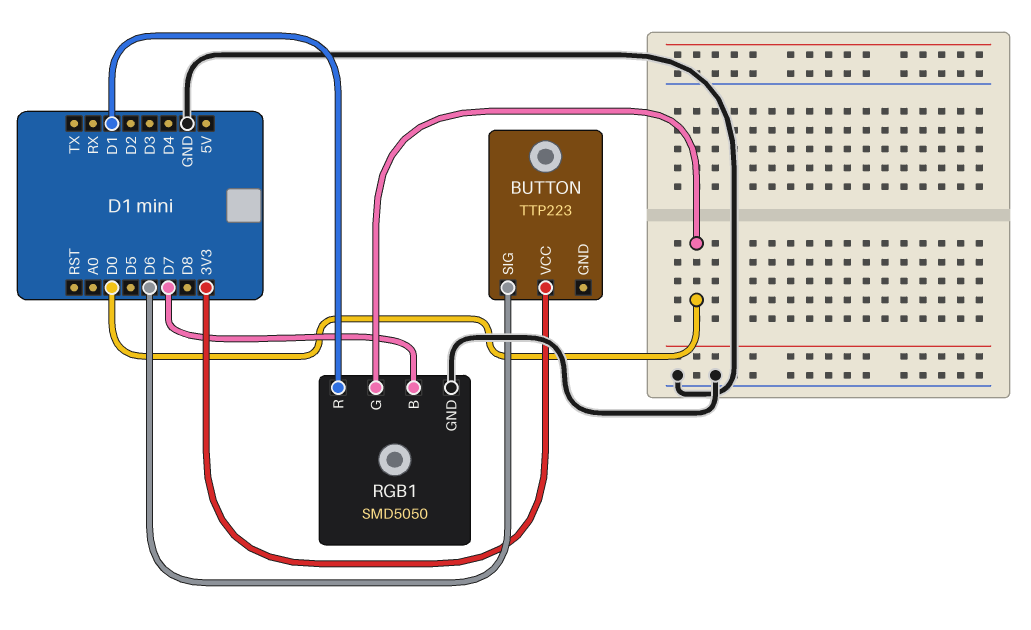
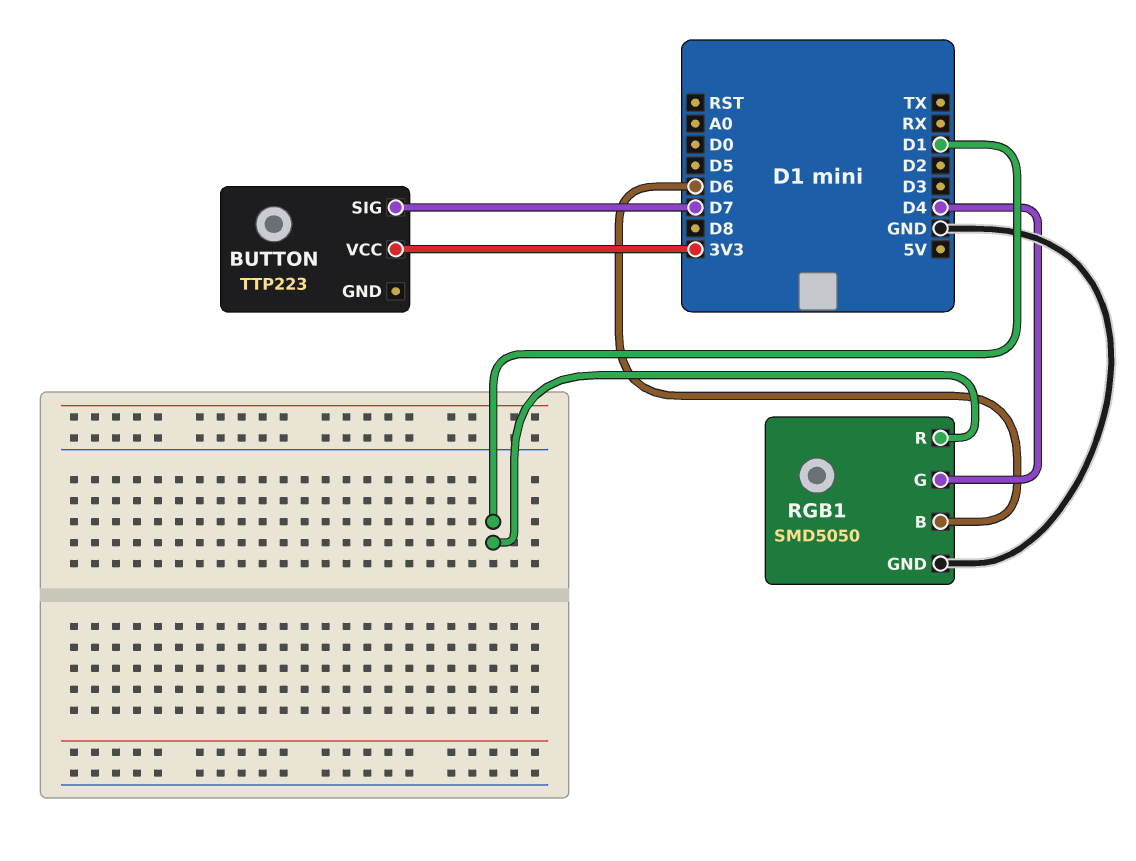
BUTTON pin SIG: D6 -> D7
RGB1 pin B: D7 -> D6
RGB1 pin G: D0 -> D4

